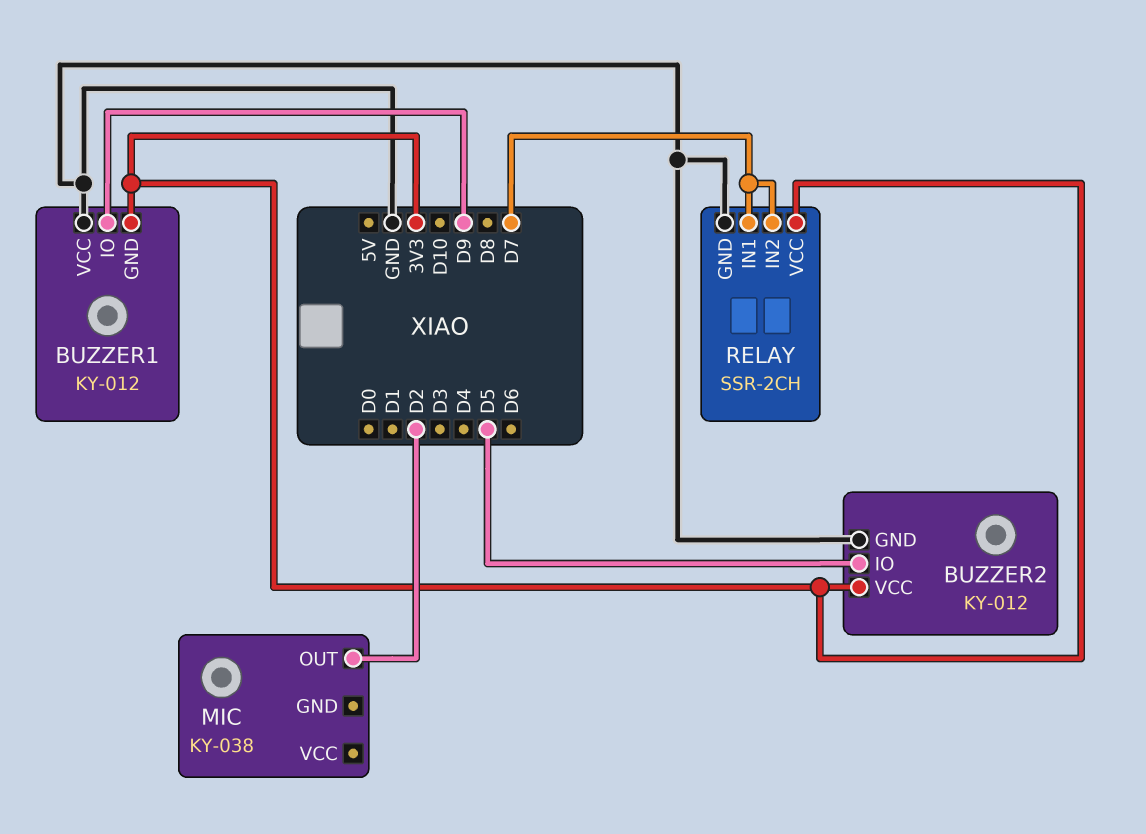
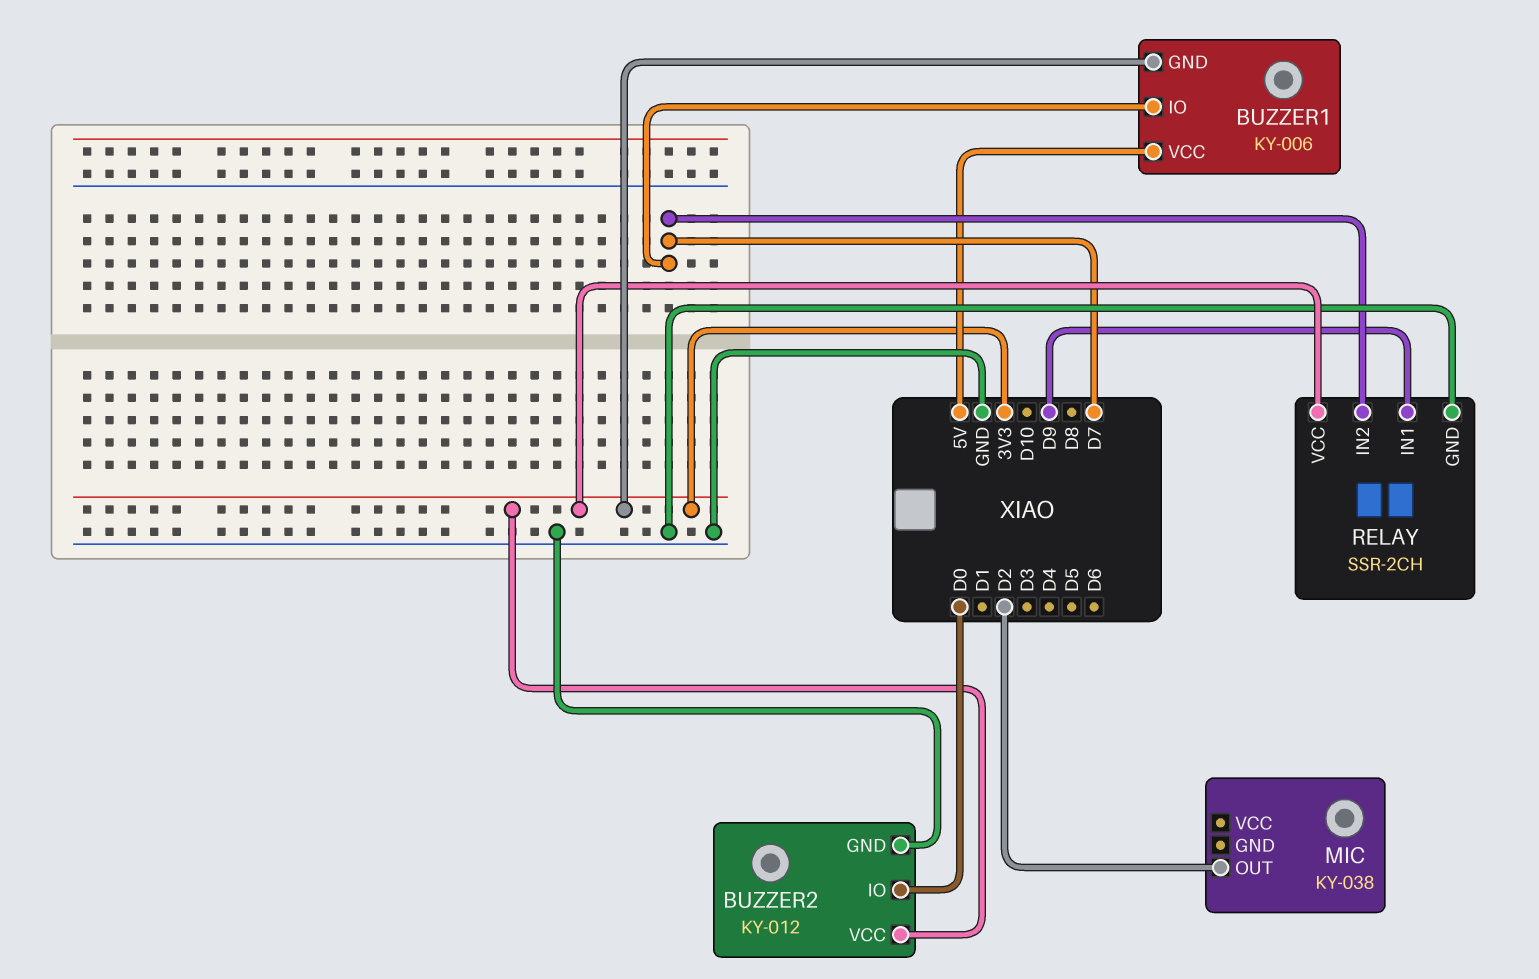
BUZZER1: KY-012 -> KY-006
BUZZER1 pin IO: D9 -> D7
BUZZER1 pin VCC: GND -> 5V
BUZZER2 pin IO: D5 -> D0
RELAY pin IN1: D7 -> D9

